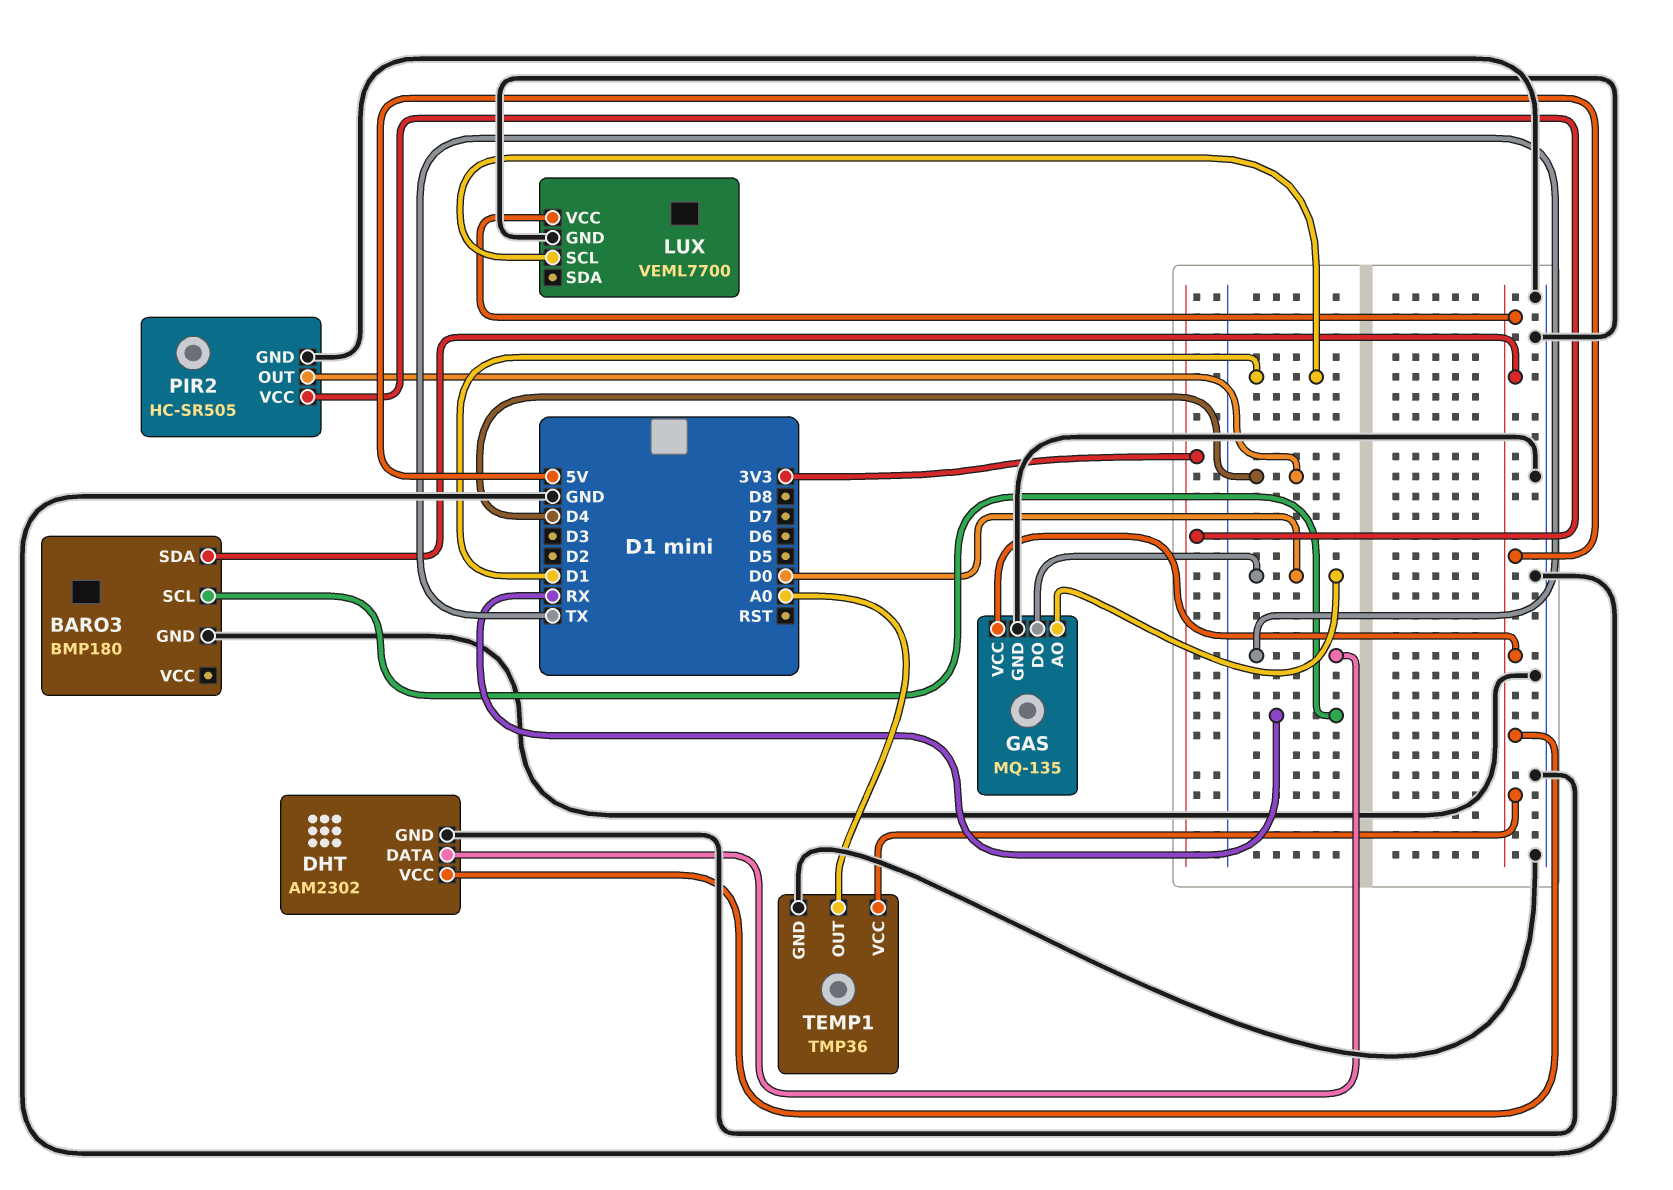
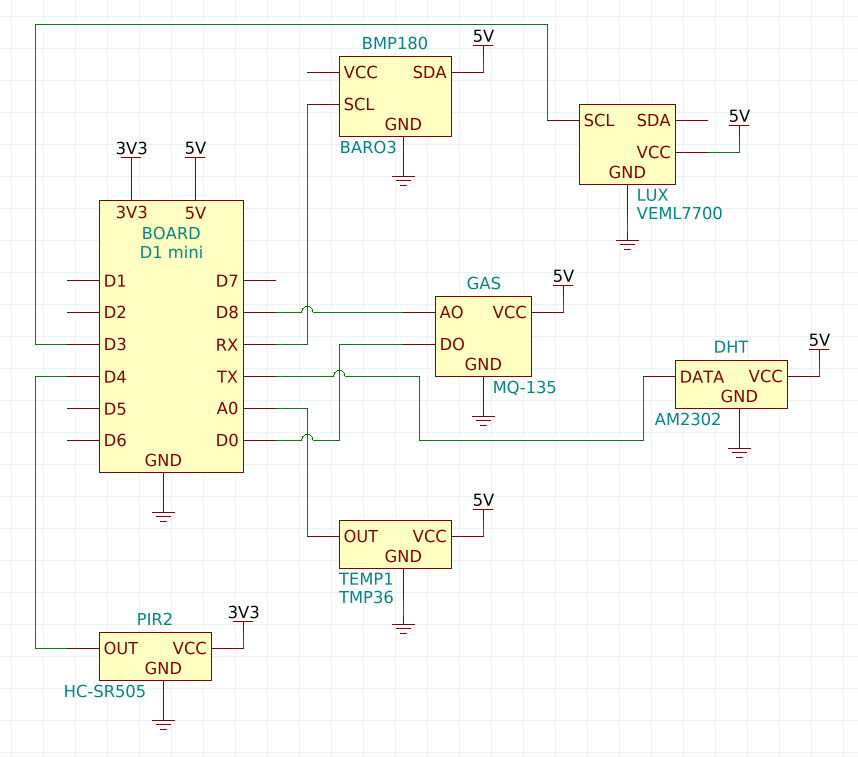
GAS pin AO: D0 -> D8
LUX pin SCL: D1 -> D3

